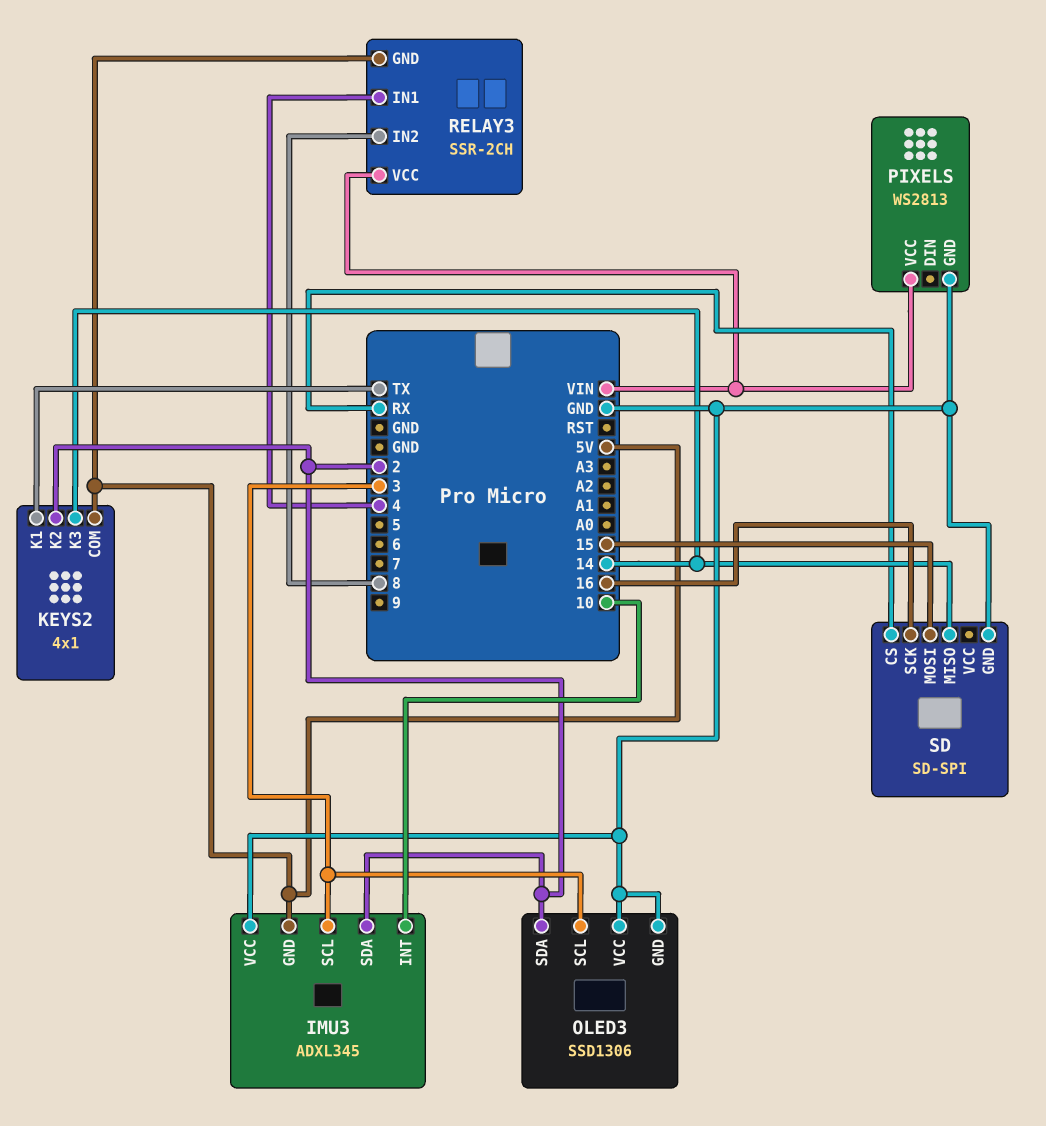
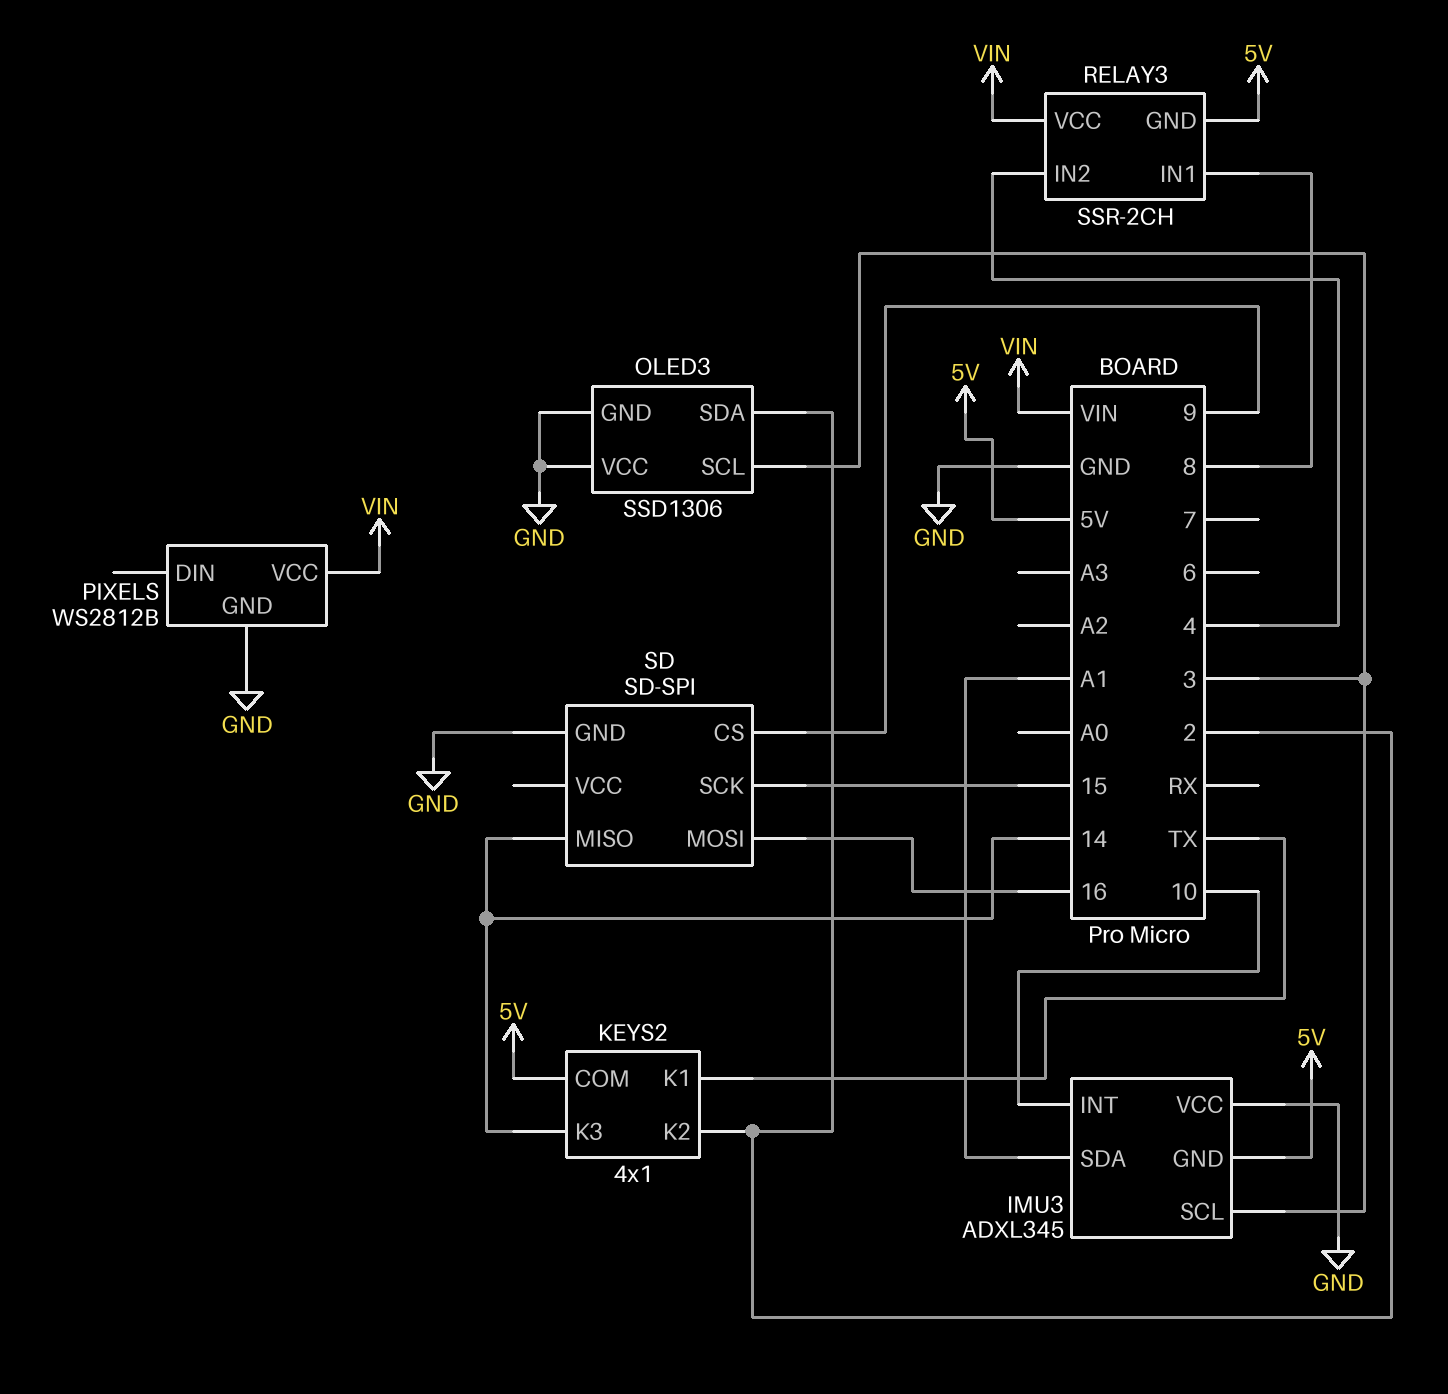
IMU3 pin SDA: 2 -> A1
PIXELS: WS2813 -> WS2812B
RELAY3 pin IN1: 4 -> 8
RELAY3 pin IN2: 8 -> 4
SD pin CS: RX -> 9
SD pin MOSI: 15 -> 16
SD pin SCK: 16 -> 15

